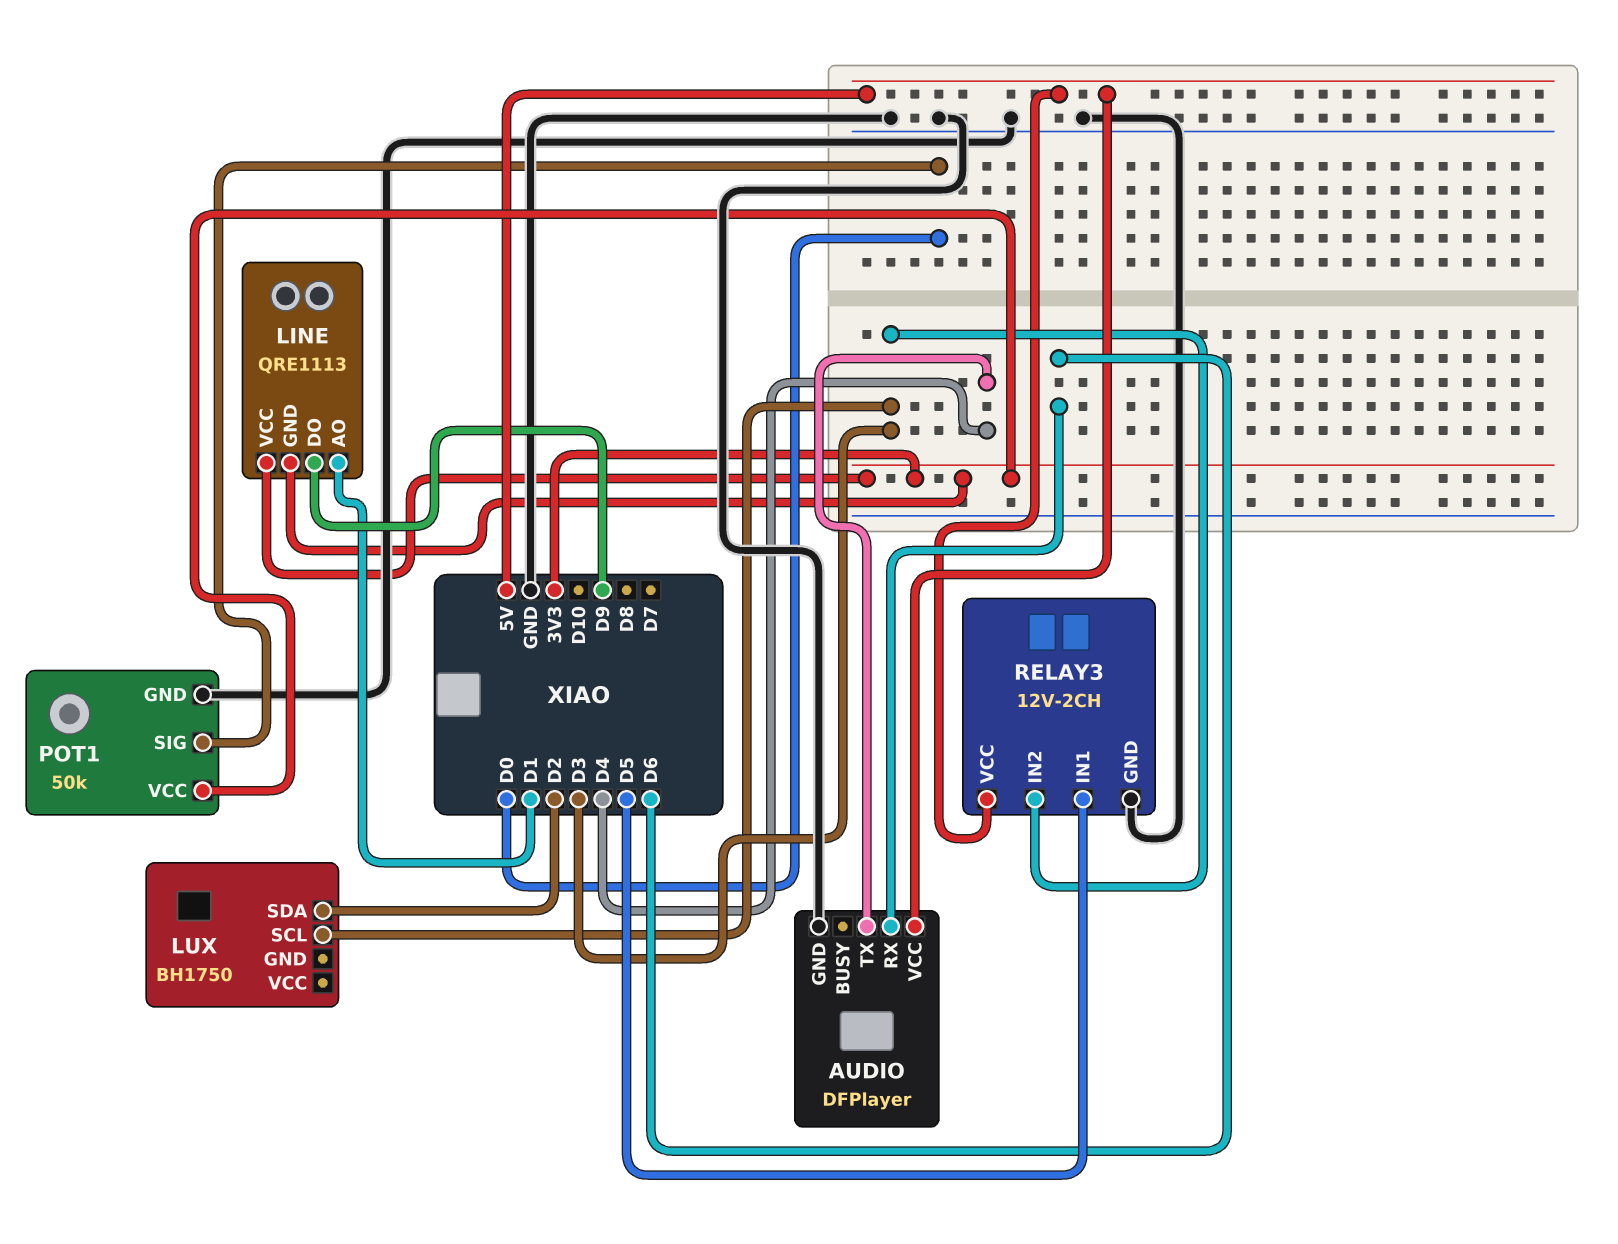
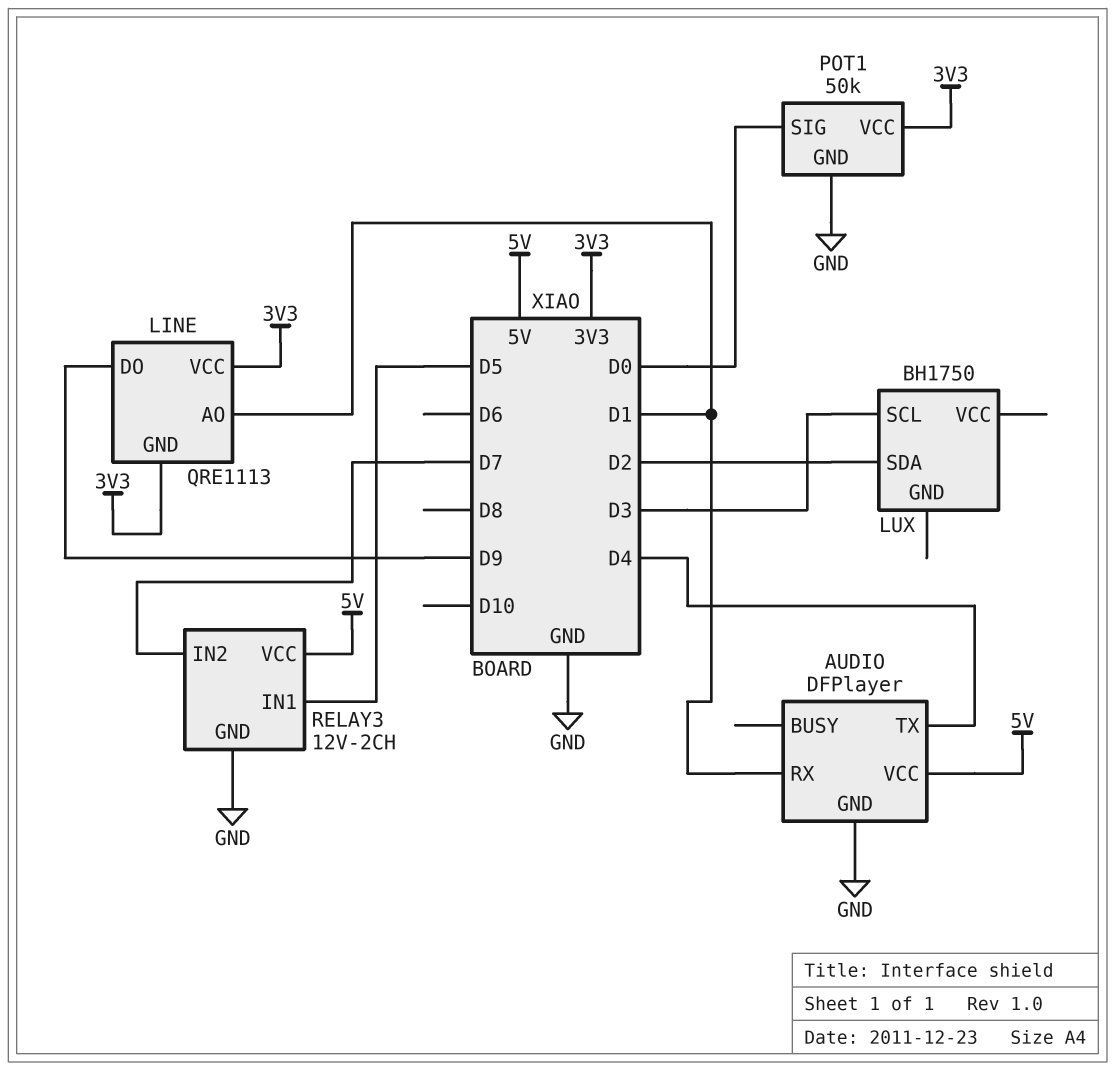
AUDIO pin RX: D6 -> D1
RELAY3 pin IN2: D3 -> D7

